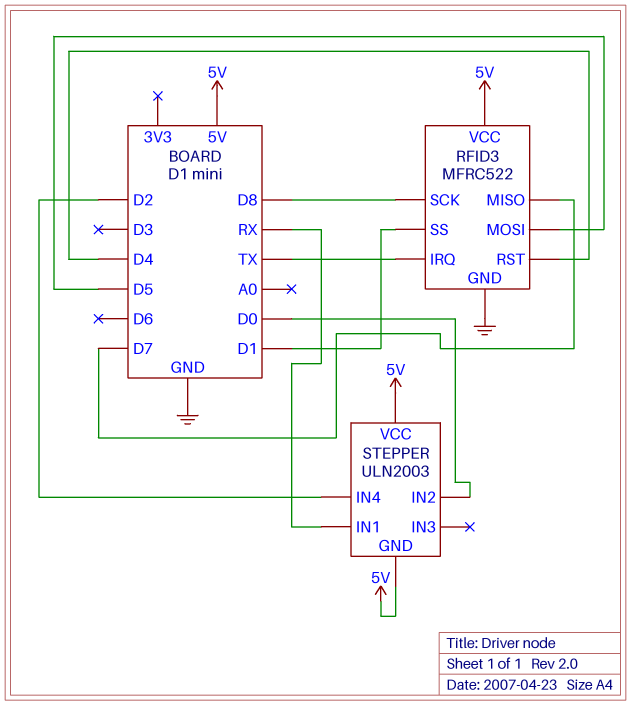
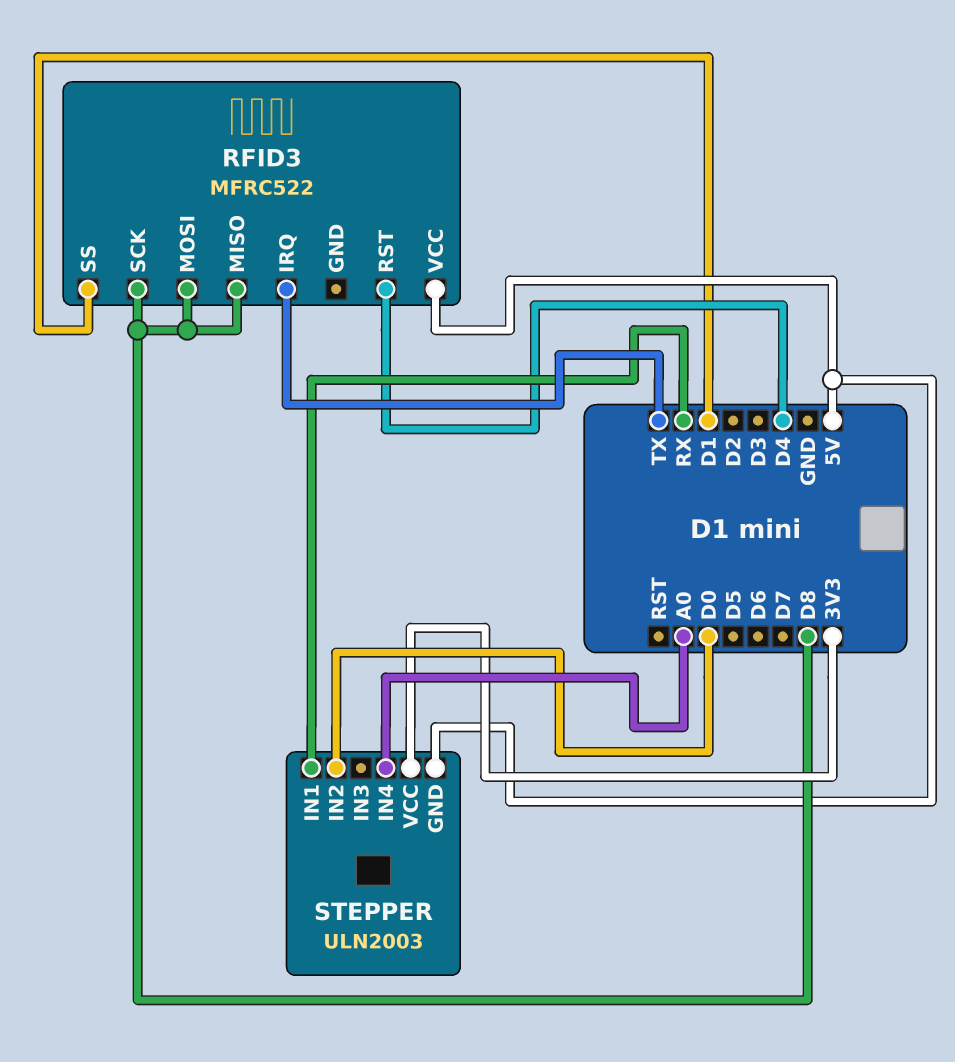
RFID3 pin GND: GND -> none
RFID3 pin MISO: D7 -> D8
RFID3 pin MOSI: D5 -> D8
STEPPER pin IN4: D2 -> A0
STEPPER pin VCC: 5V -> 3V3

